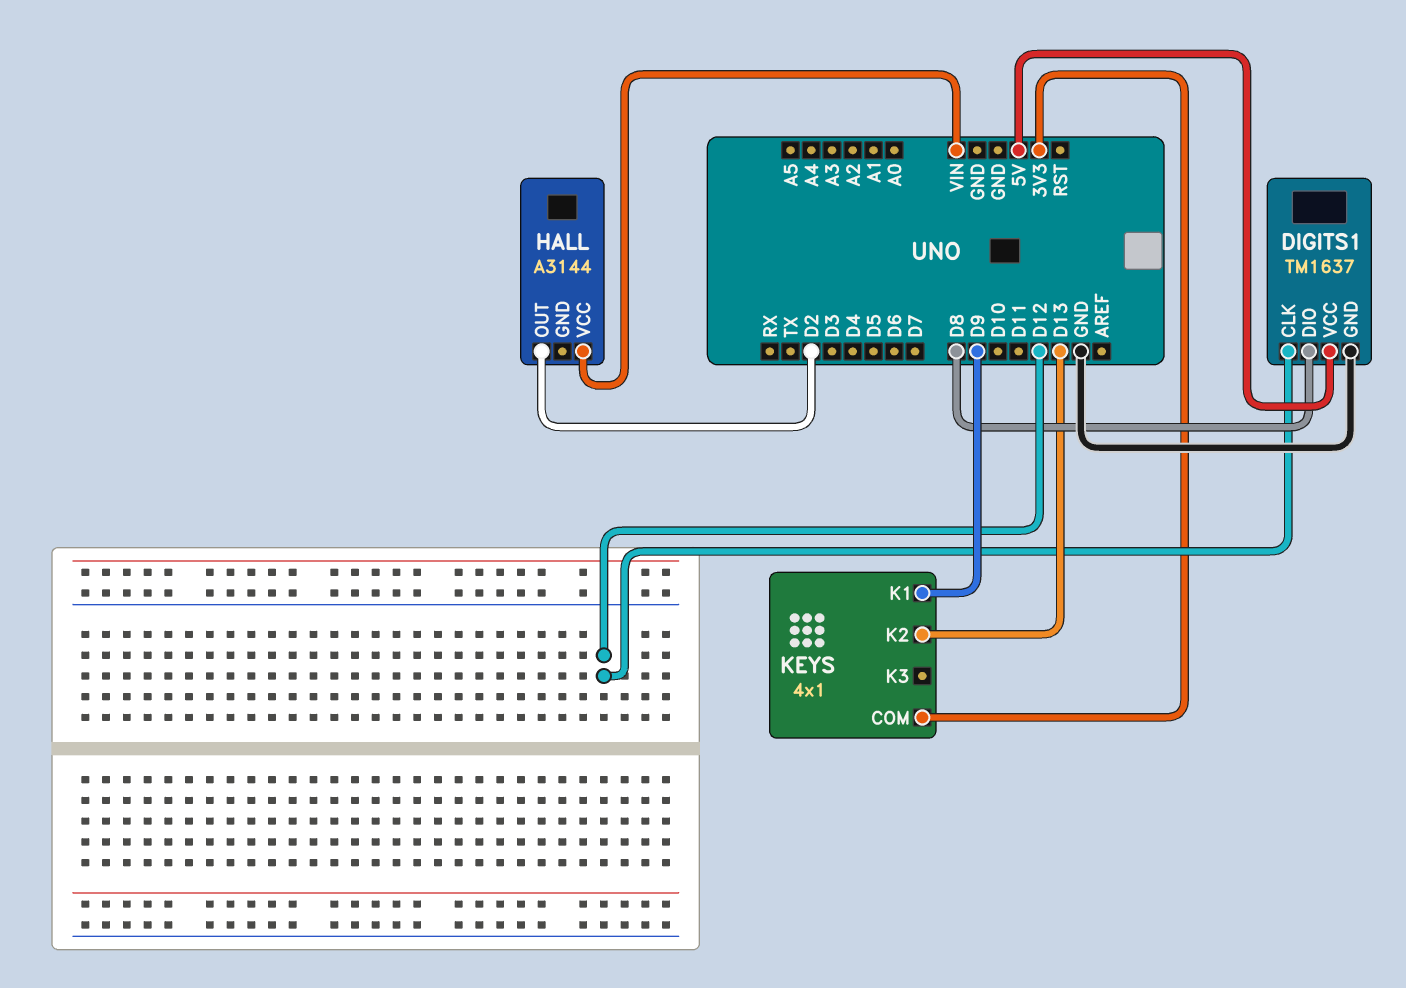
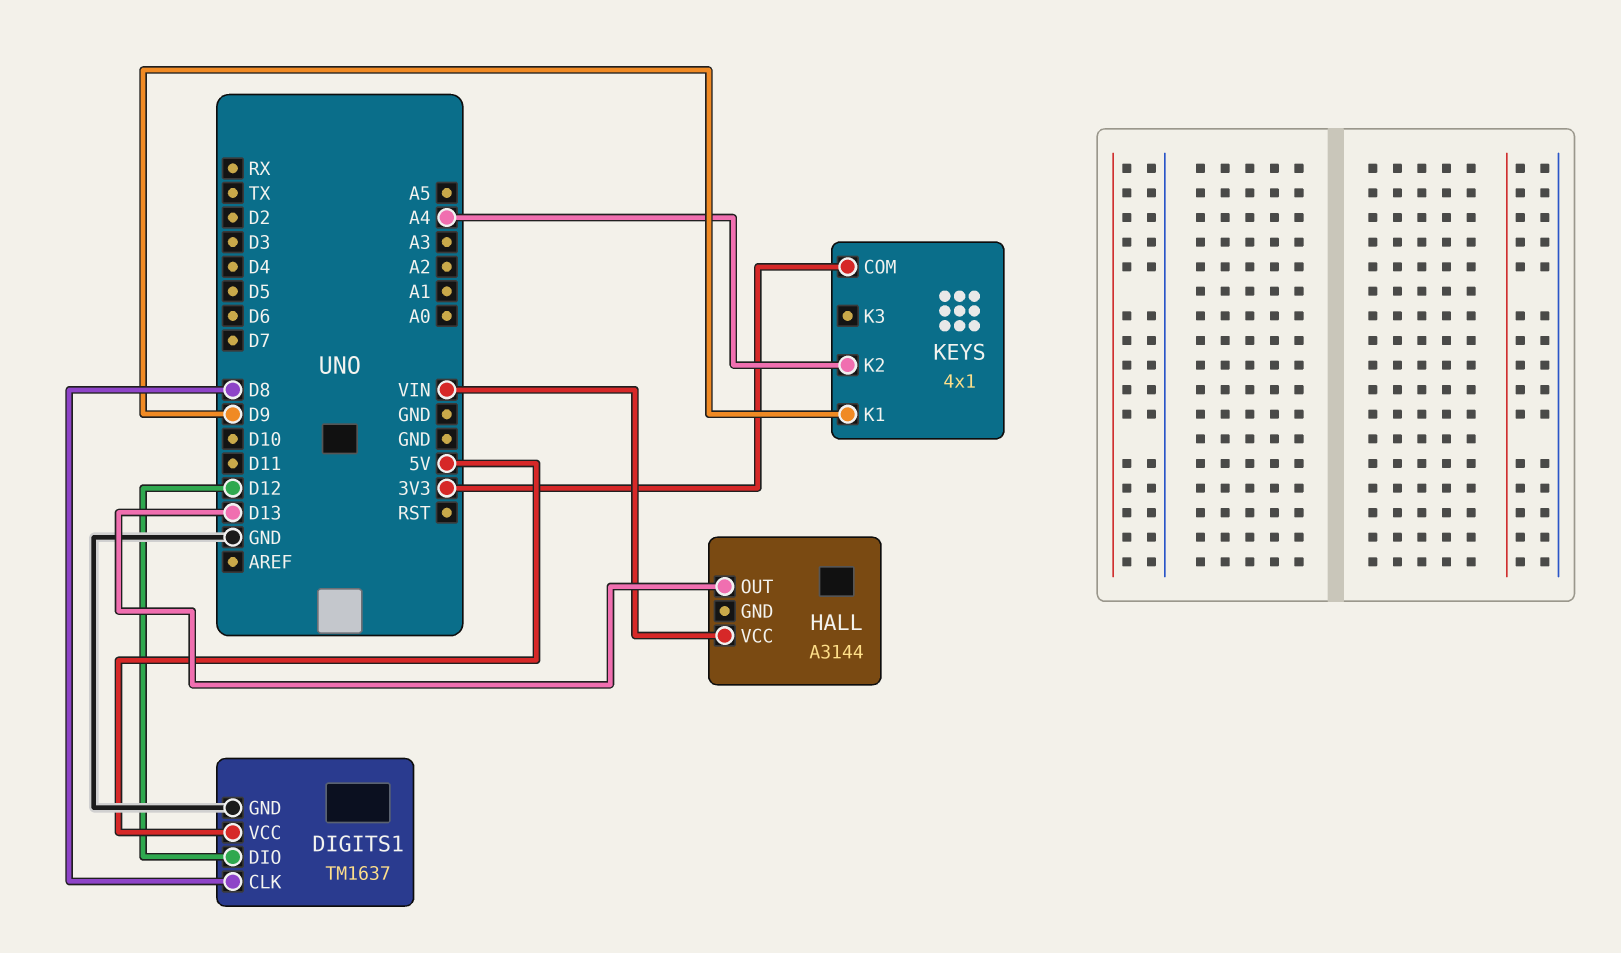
DIGITS1 pin CLK: D12 -> D8
DIGITS1 pin DIO: D8 -> D12
HALL pin OUT: D2 -> D13
KEYS pin K2: D13 -> A4

